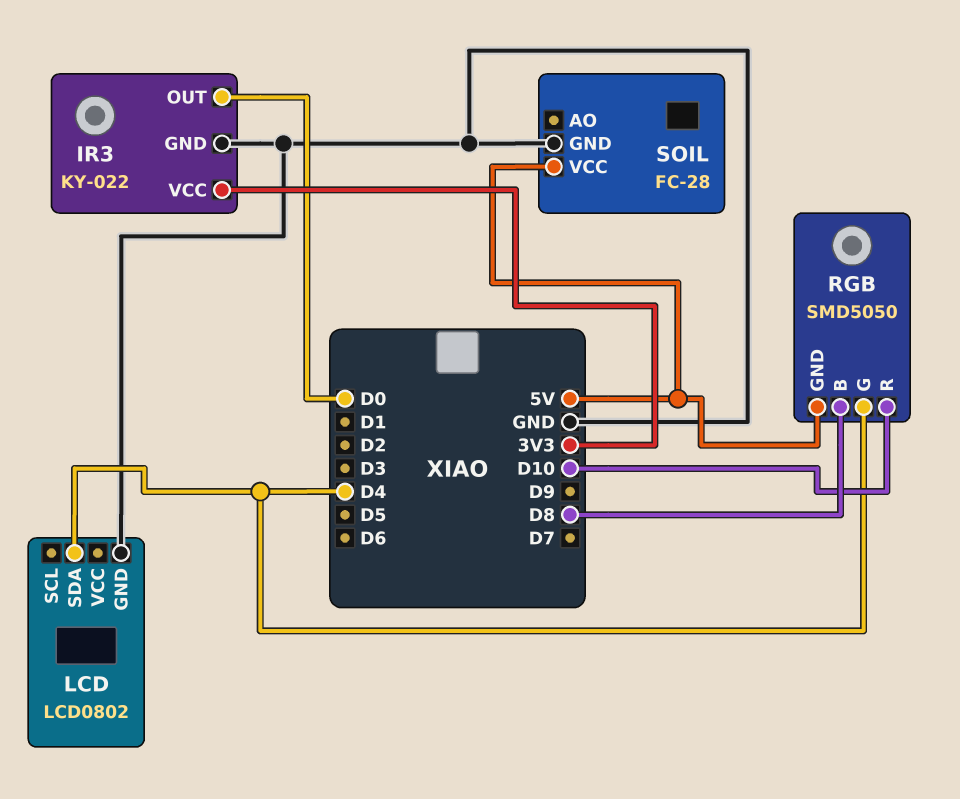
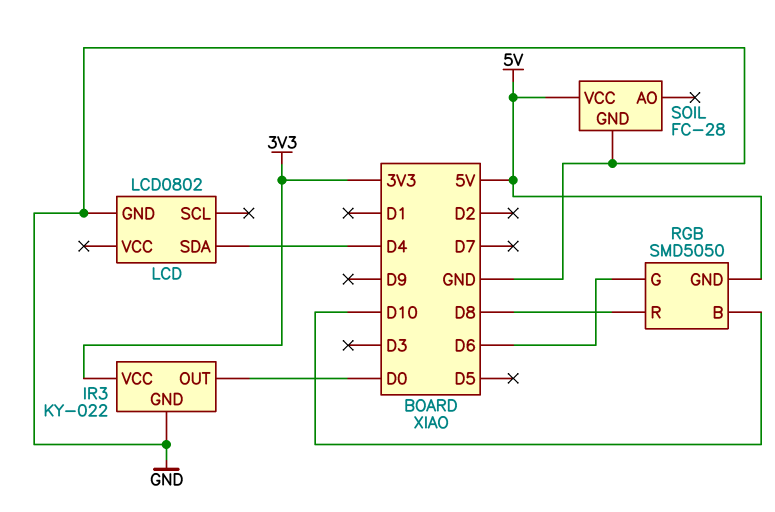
RGB pin B: D8 -> D10
RGB pin G: D4 -> D6
RGB pin R: D10 -> D8

